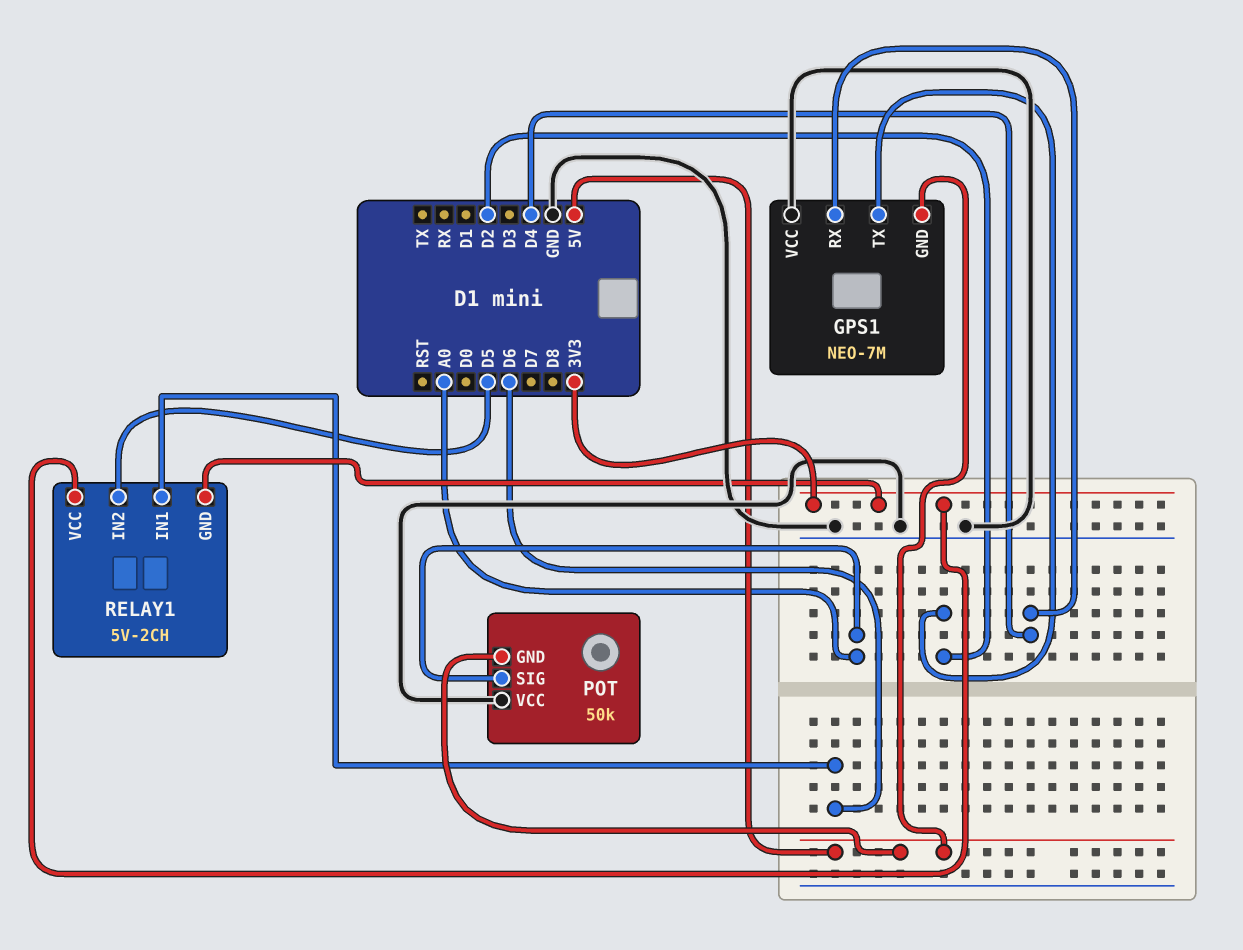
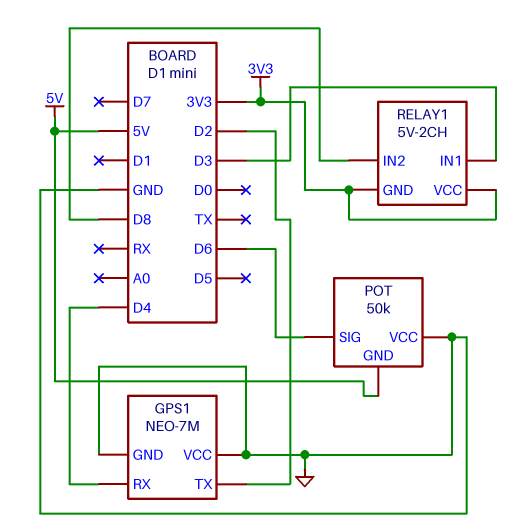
GPS1 pin GND: 5V -> GND
POT pin SIG: A0 -> D6
RELAY1 pin IN1: D6 -> D3
RELAY1 pin IN2: D5 -> D8

